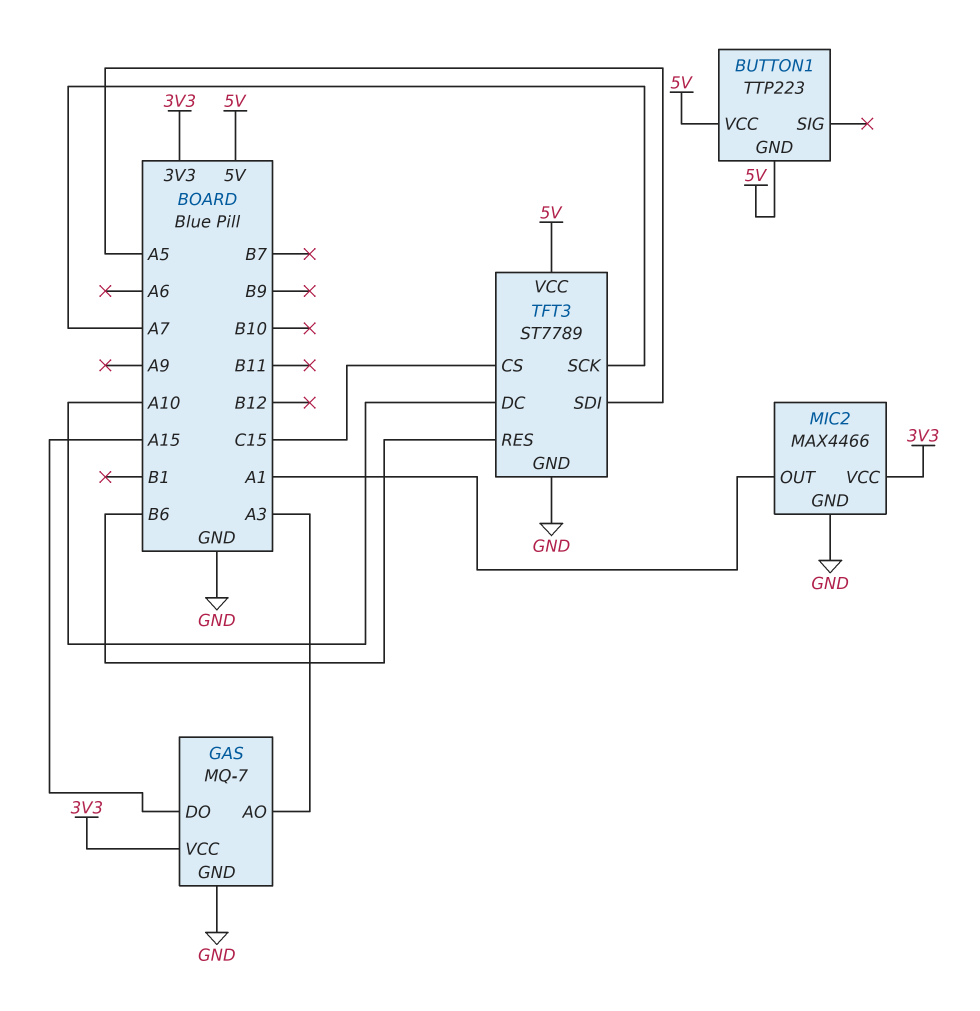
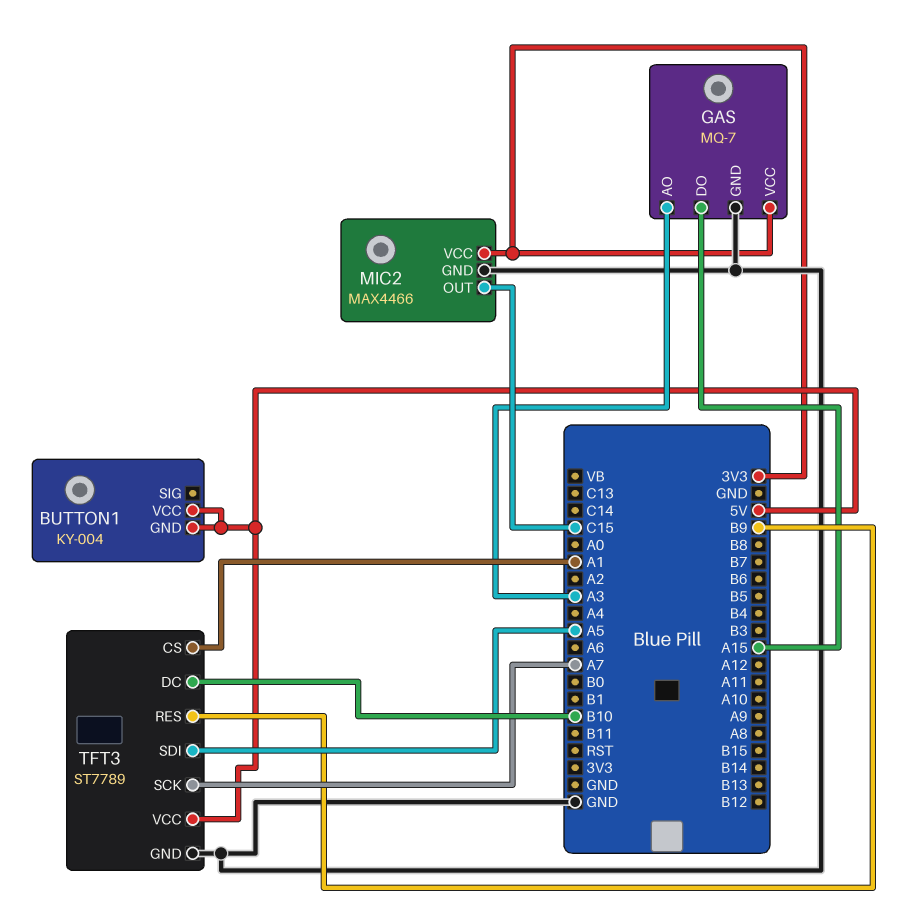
BUTTON1: TTP223 -> KY-004
MIC2 pin OUT: A1 -> C15
TFT3 pin CS: C15 -> A1
TFT3 pin DC: A10 -> B10
TFT3 pin RES: B6 -> B9

